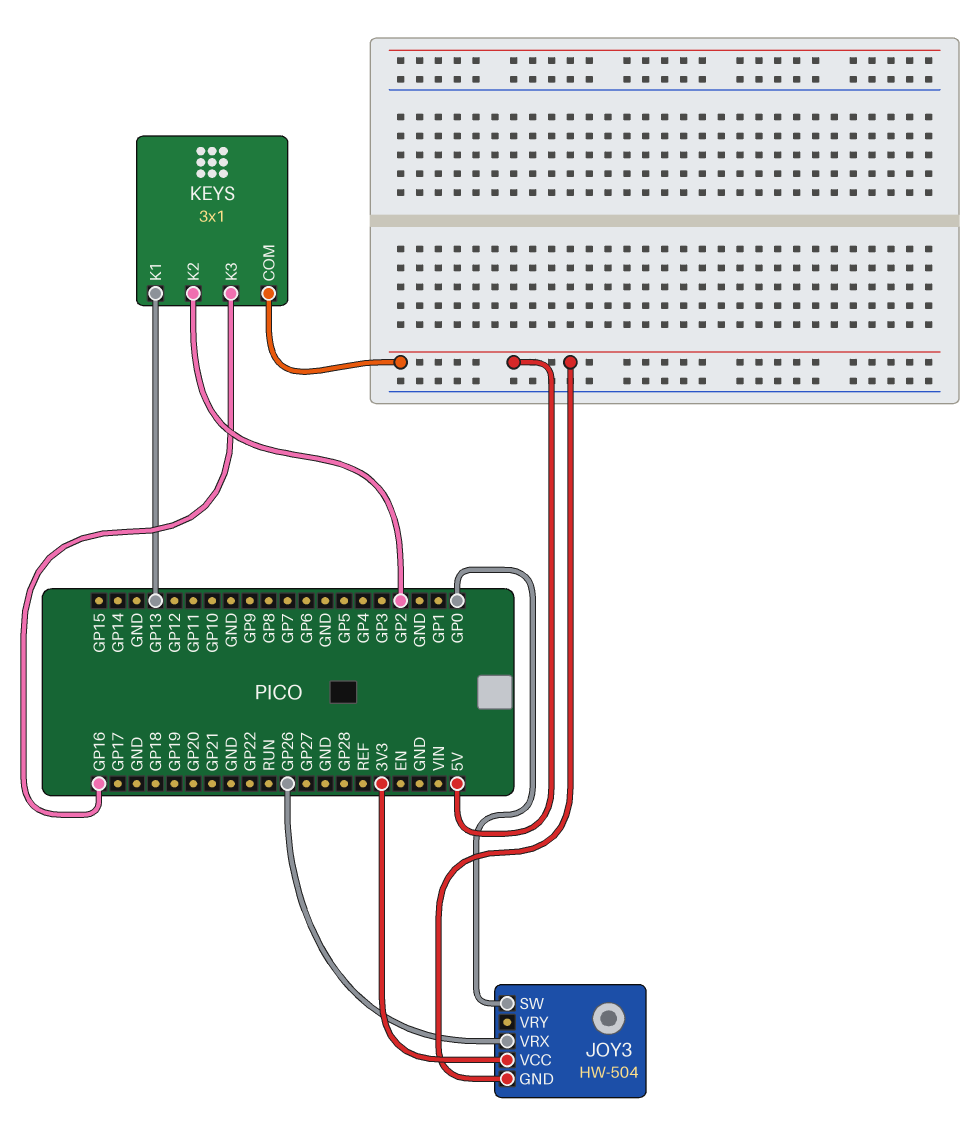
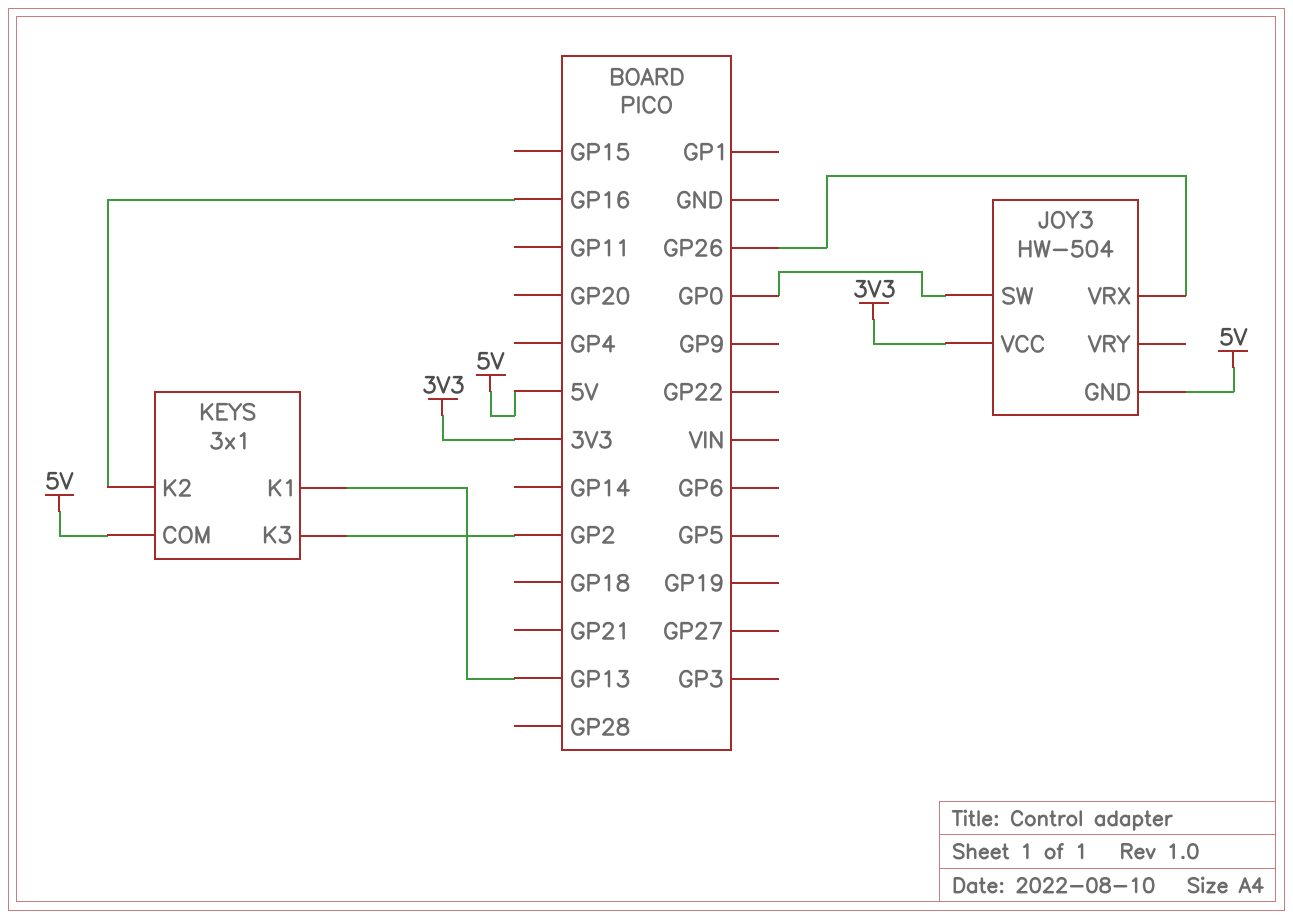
KEYS pin K2: GP2 -> GP16
KEYS pin K3: GP16 -> GP2

